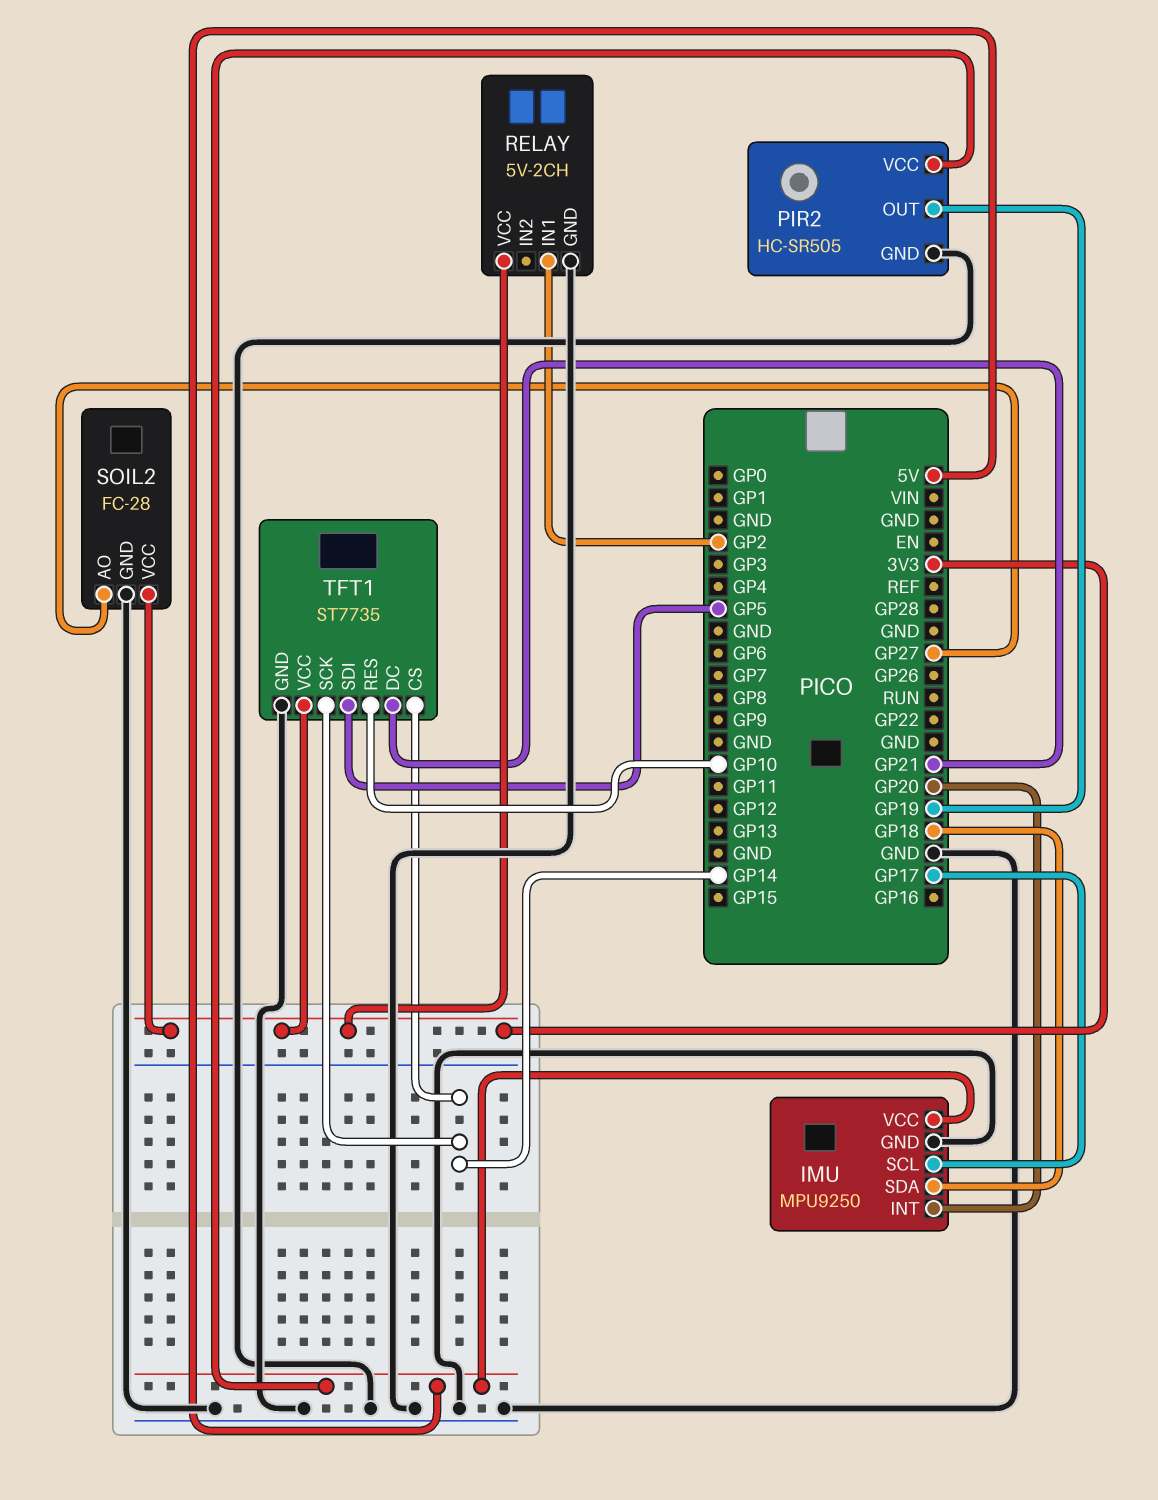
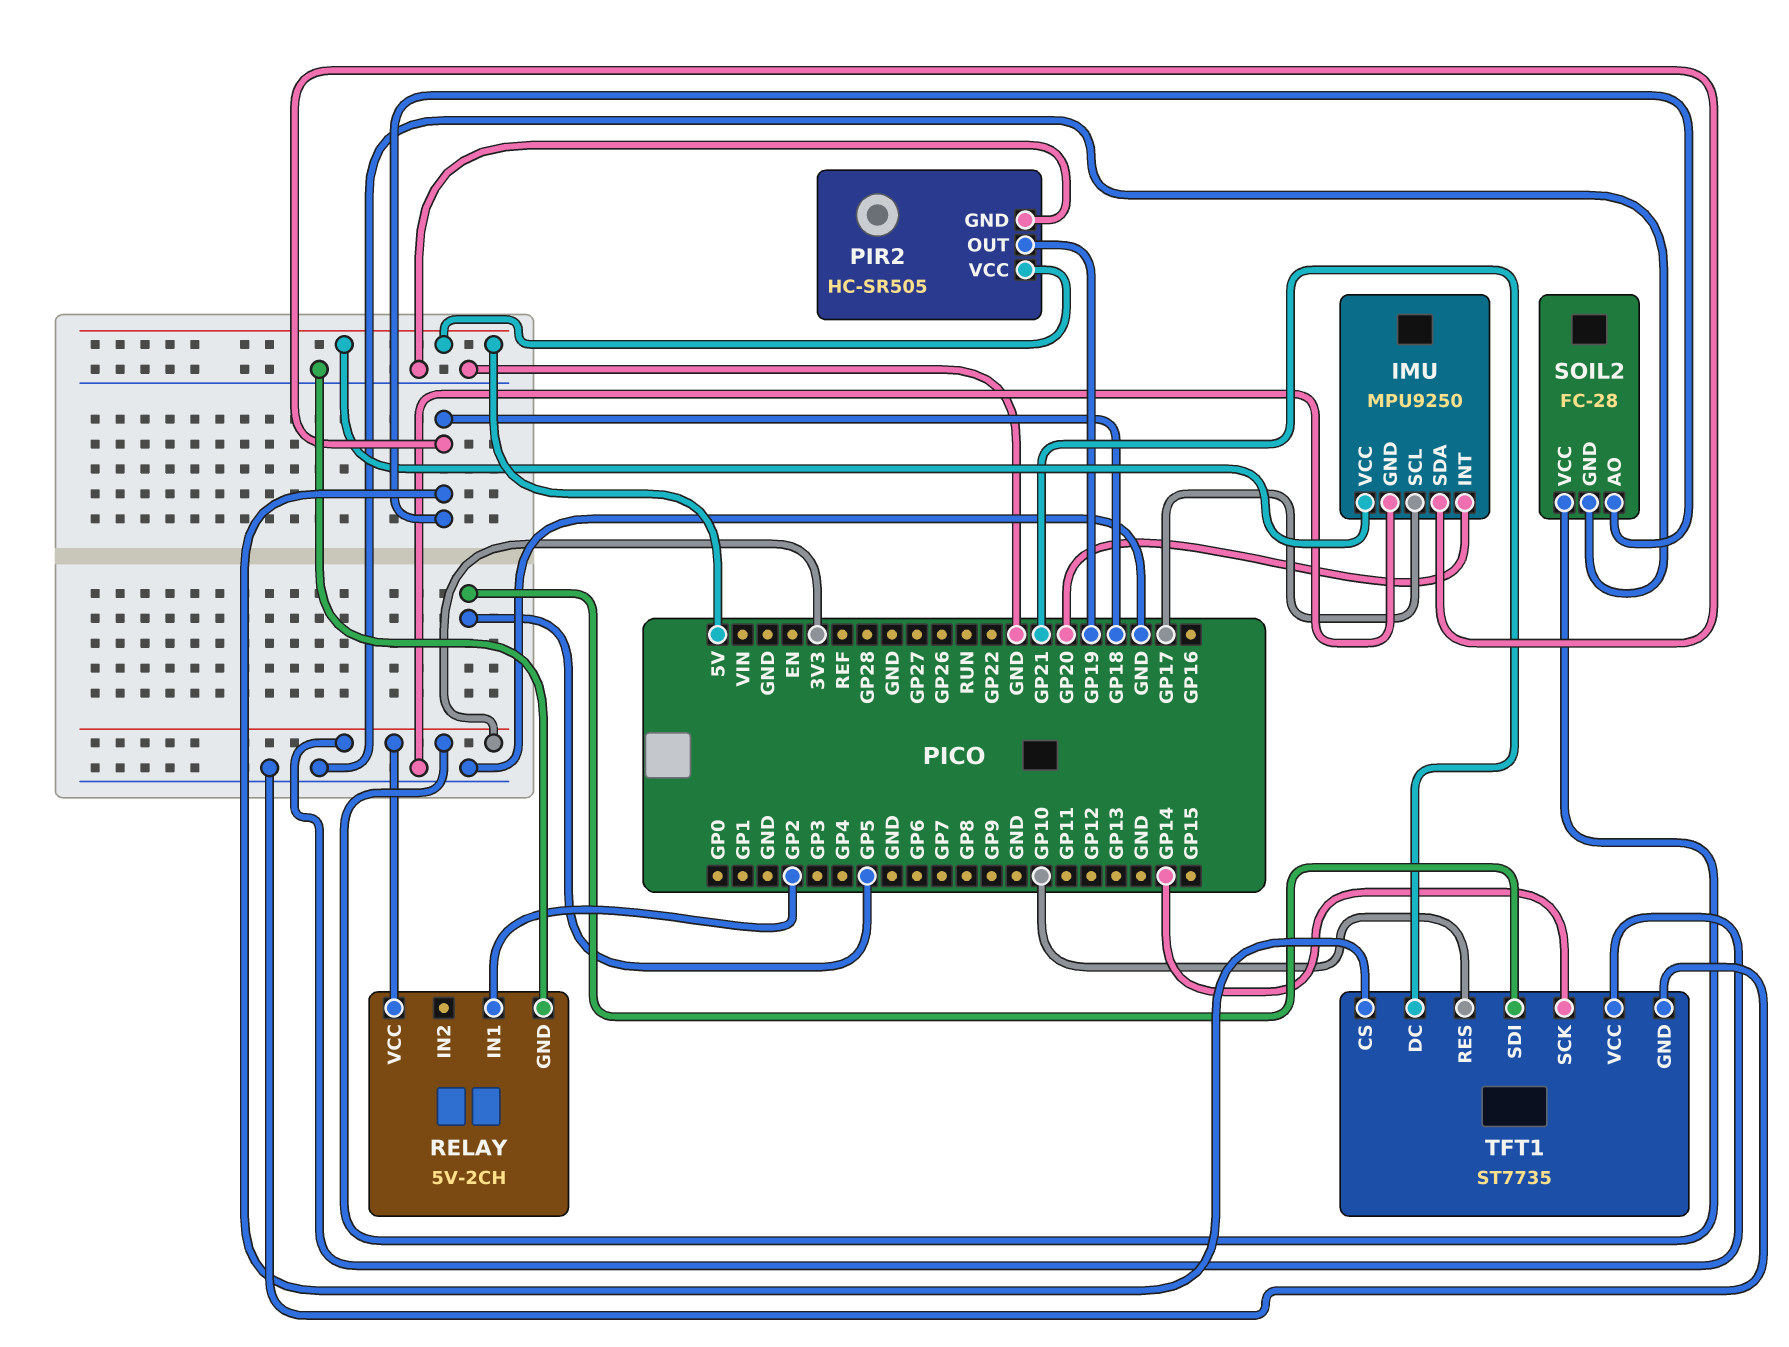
SOIL2 pin AO: GP27 -> GP18
TFT1 pin CS: GP14 -> GP18

